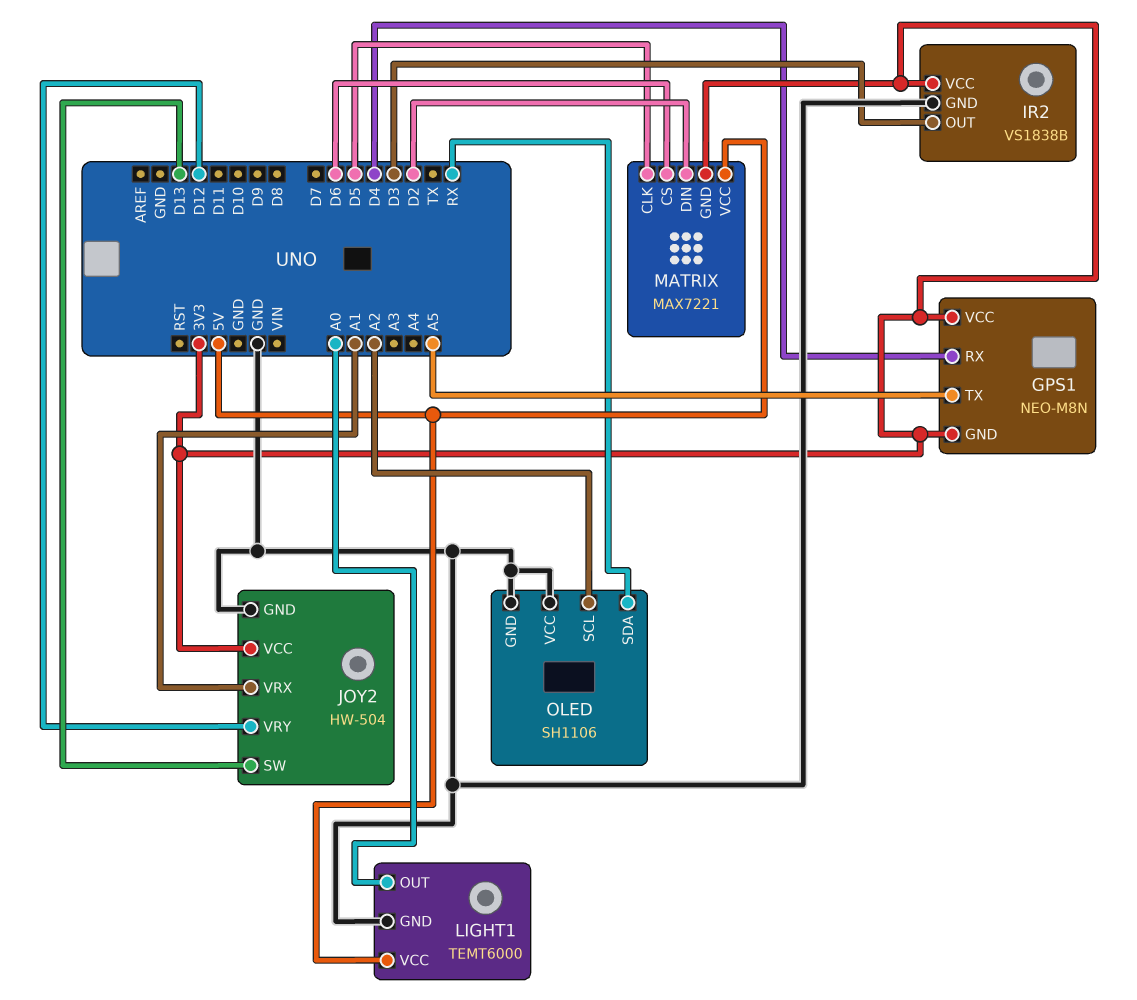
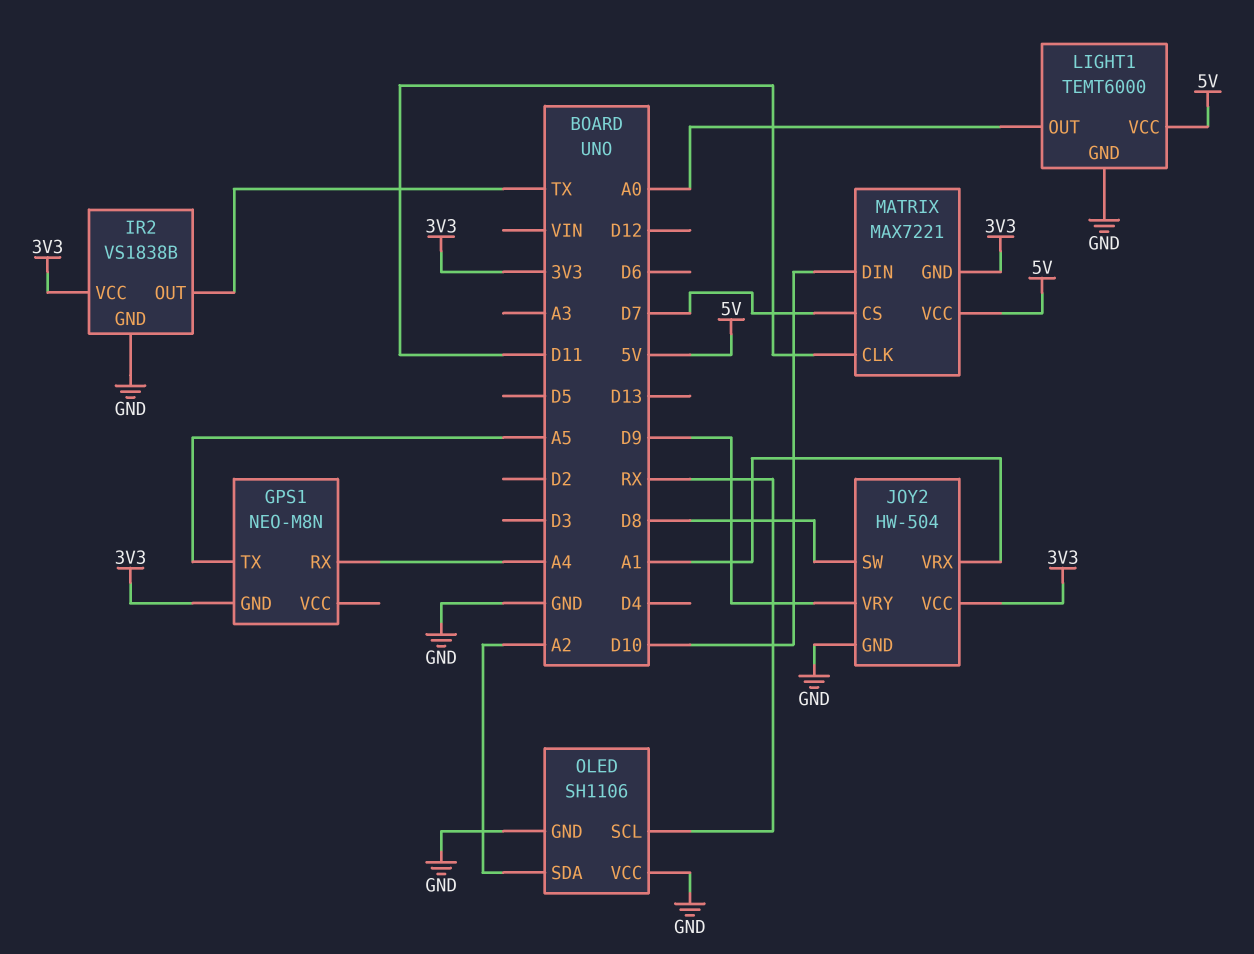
GPS1 pin RX: D4 -> A4
GPS1 pin VCC: 3V3 -> none
IR2 pin OUT: D3 -> TX
JOY2 pin SW: D13 -> D8
JOY2 pin VRY: D12 -> D9
MATRIX pin CLK: D5 -> D11
MATRIX pin CS: D6 -> D7
MATRIX pin DIN: D2 -> D10
OLED pin SCL: A2 -> RX
OLED pin SDA: RX -> A2

